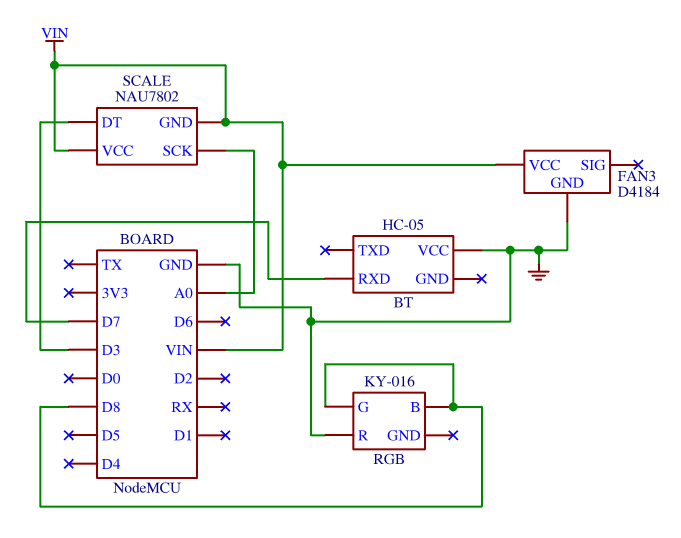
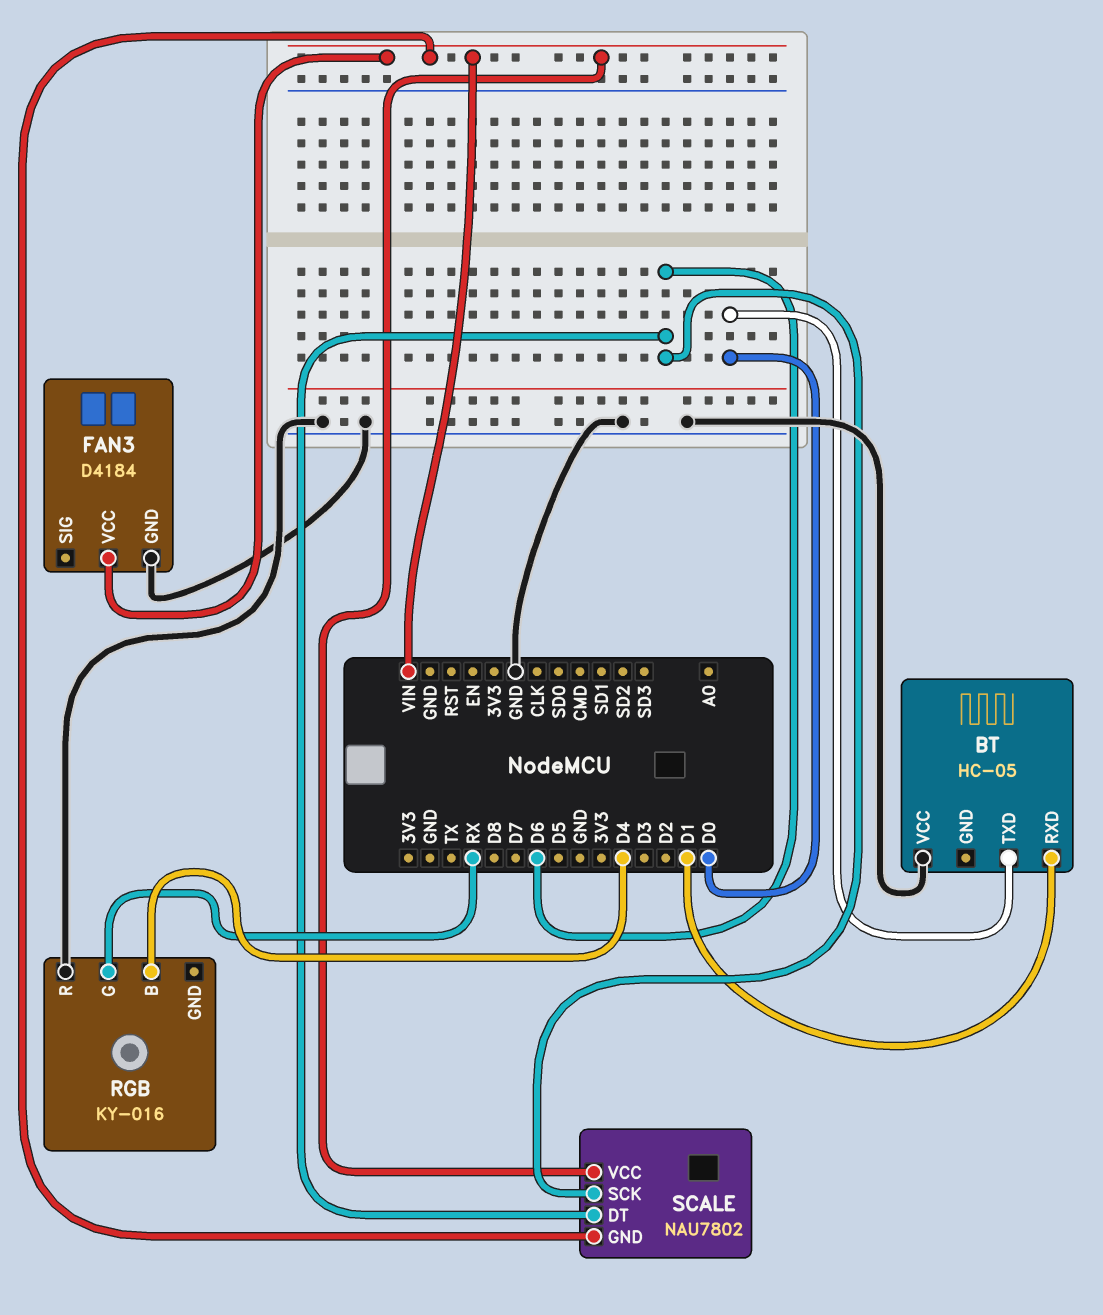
BT pin RXD: D7 -> D1
BT pin TXD: none -> D0
RGB pin B: D8 -> D4
RGB pin G: D8 -> RX
SCALE pin DT: D3 -> D6
SCALE pin SCK: A0 -> D6

